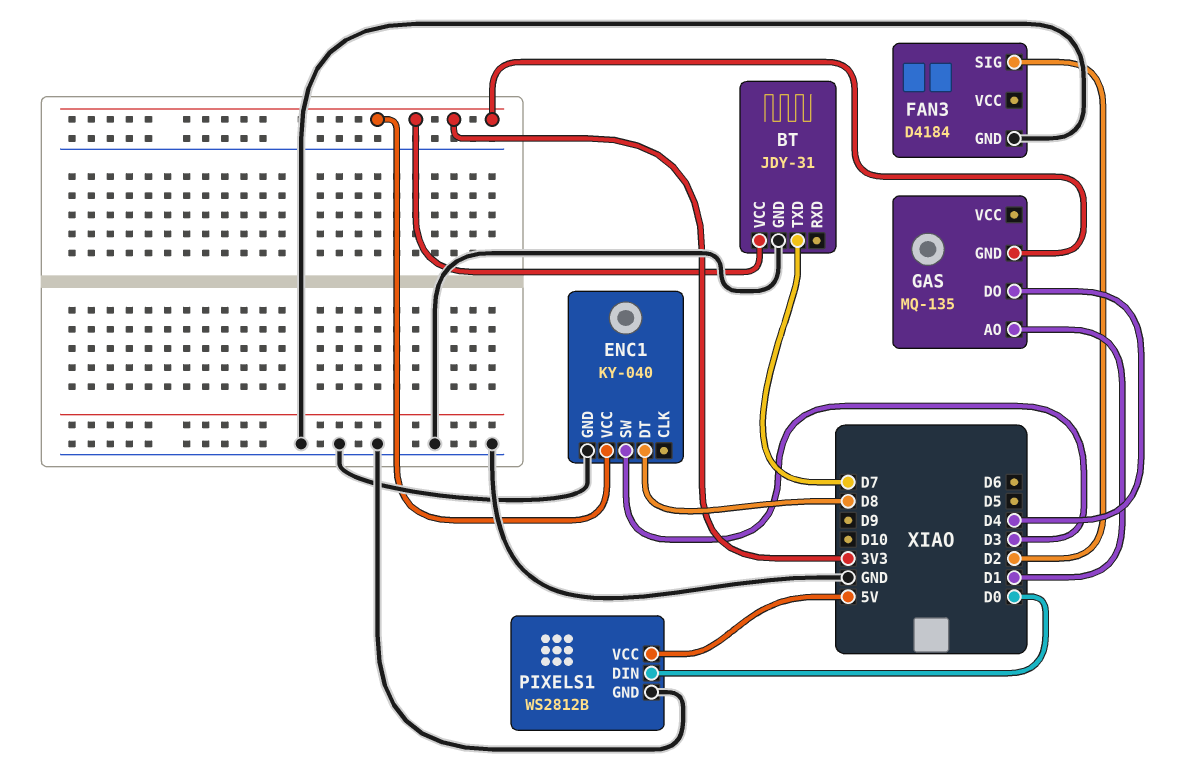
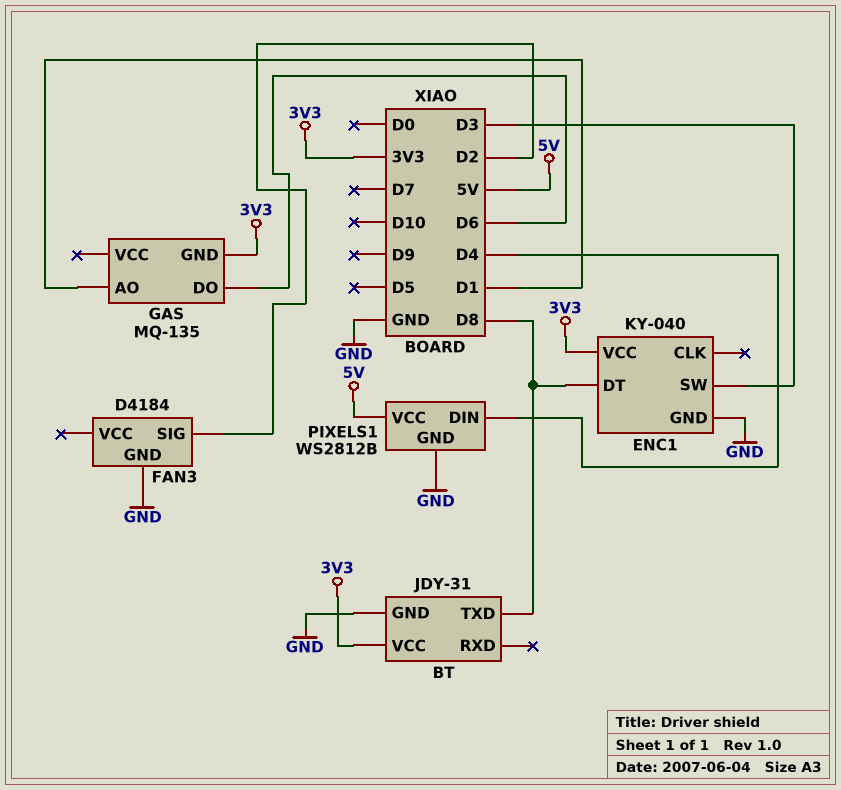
BT pin TXD: D7 -> D8
GAS pin DO: D4 -> D6
PIXELS1 pin DIN: D0 -> D4

